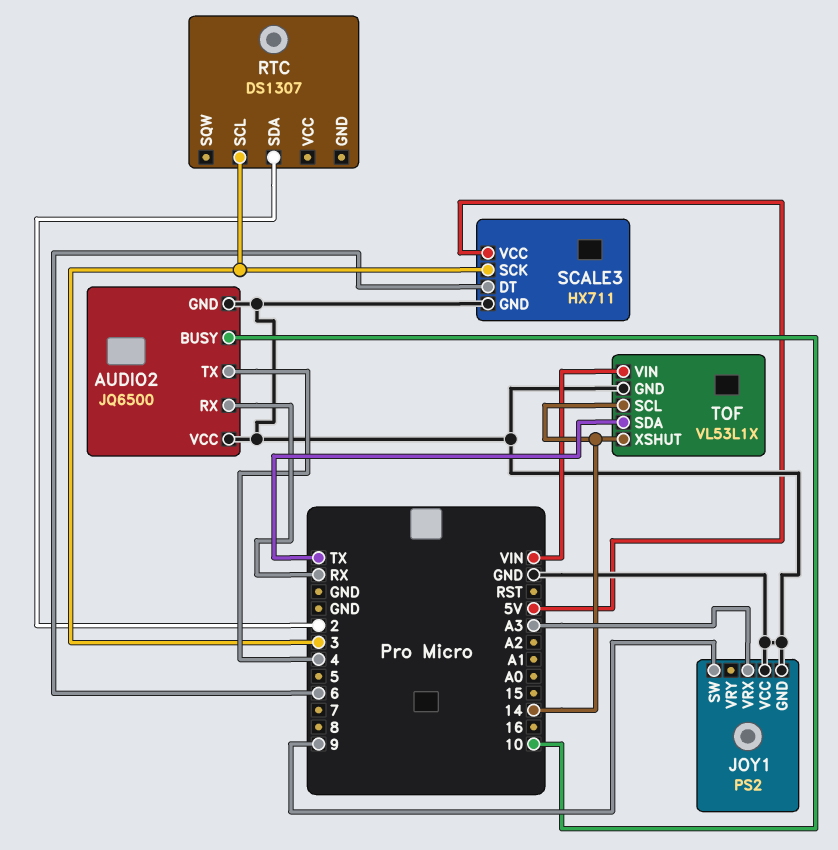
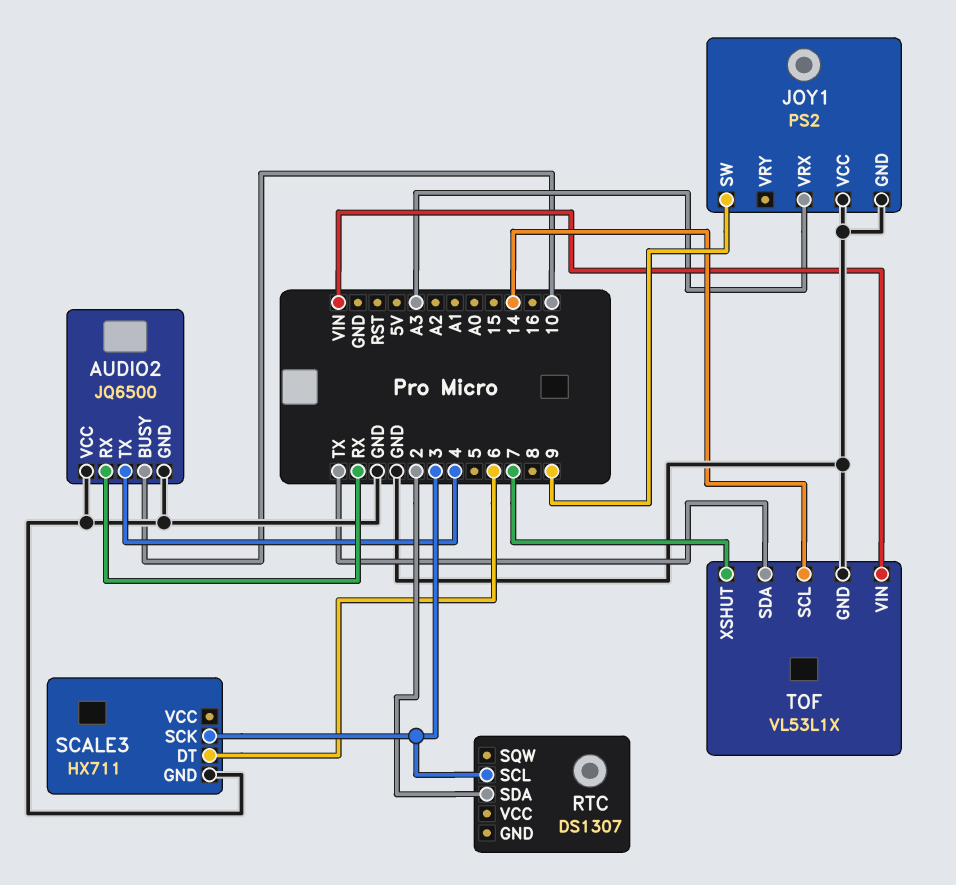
SCALE3 pin VCC: 5V -> none
TOF pin XSHUT: 14 -> 7

